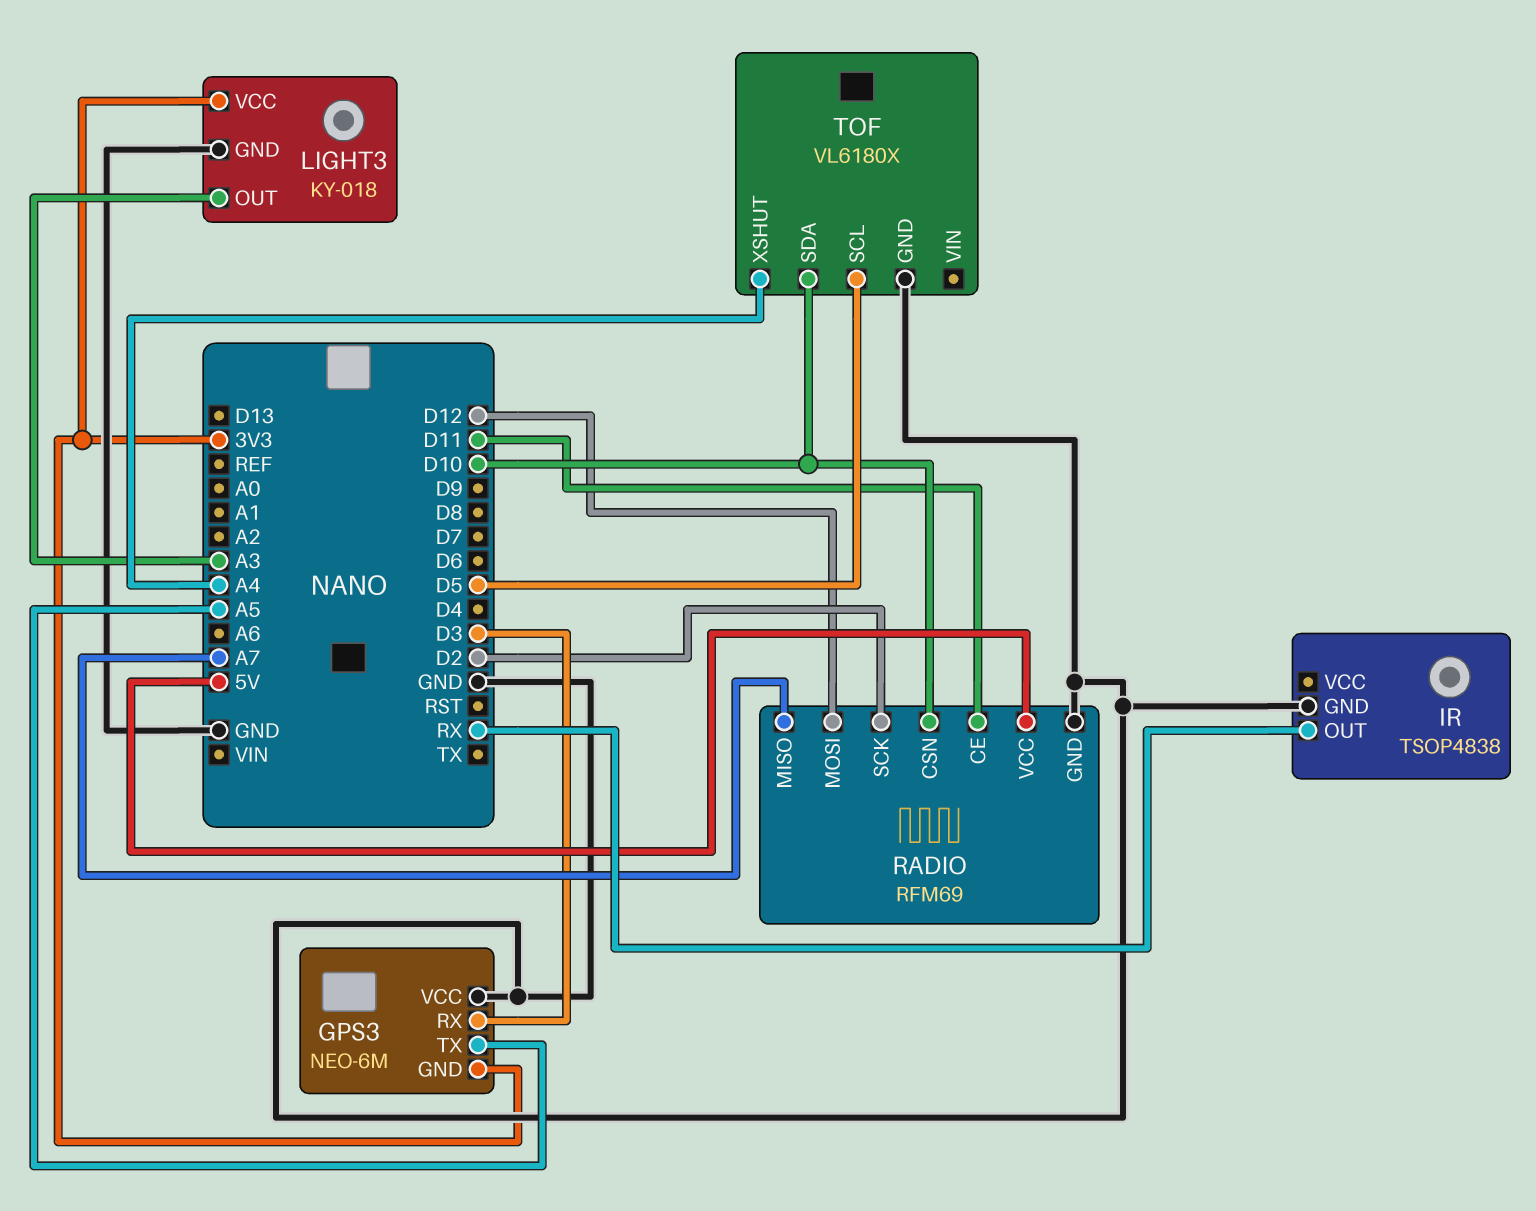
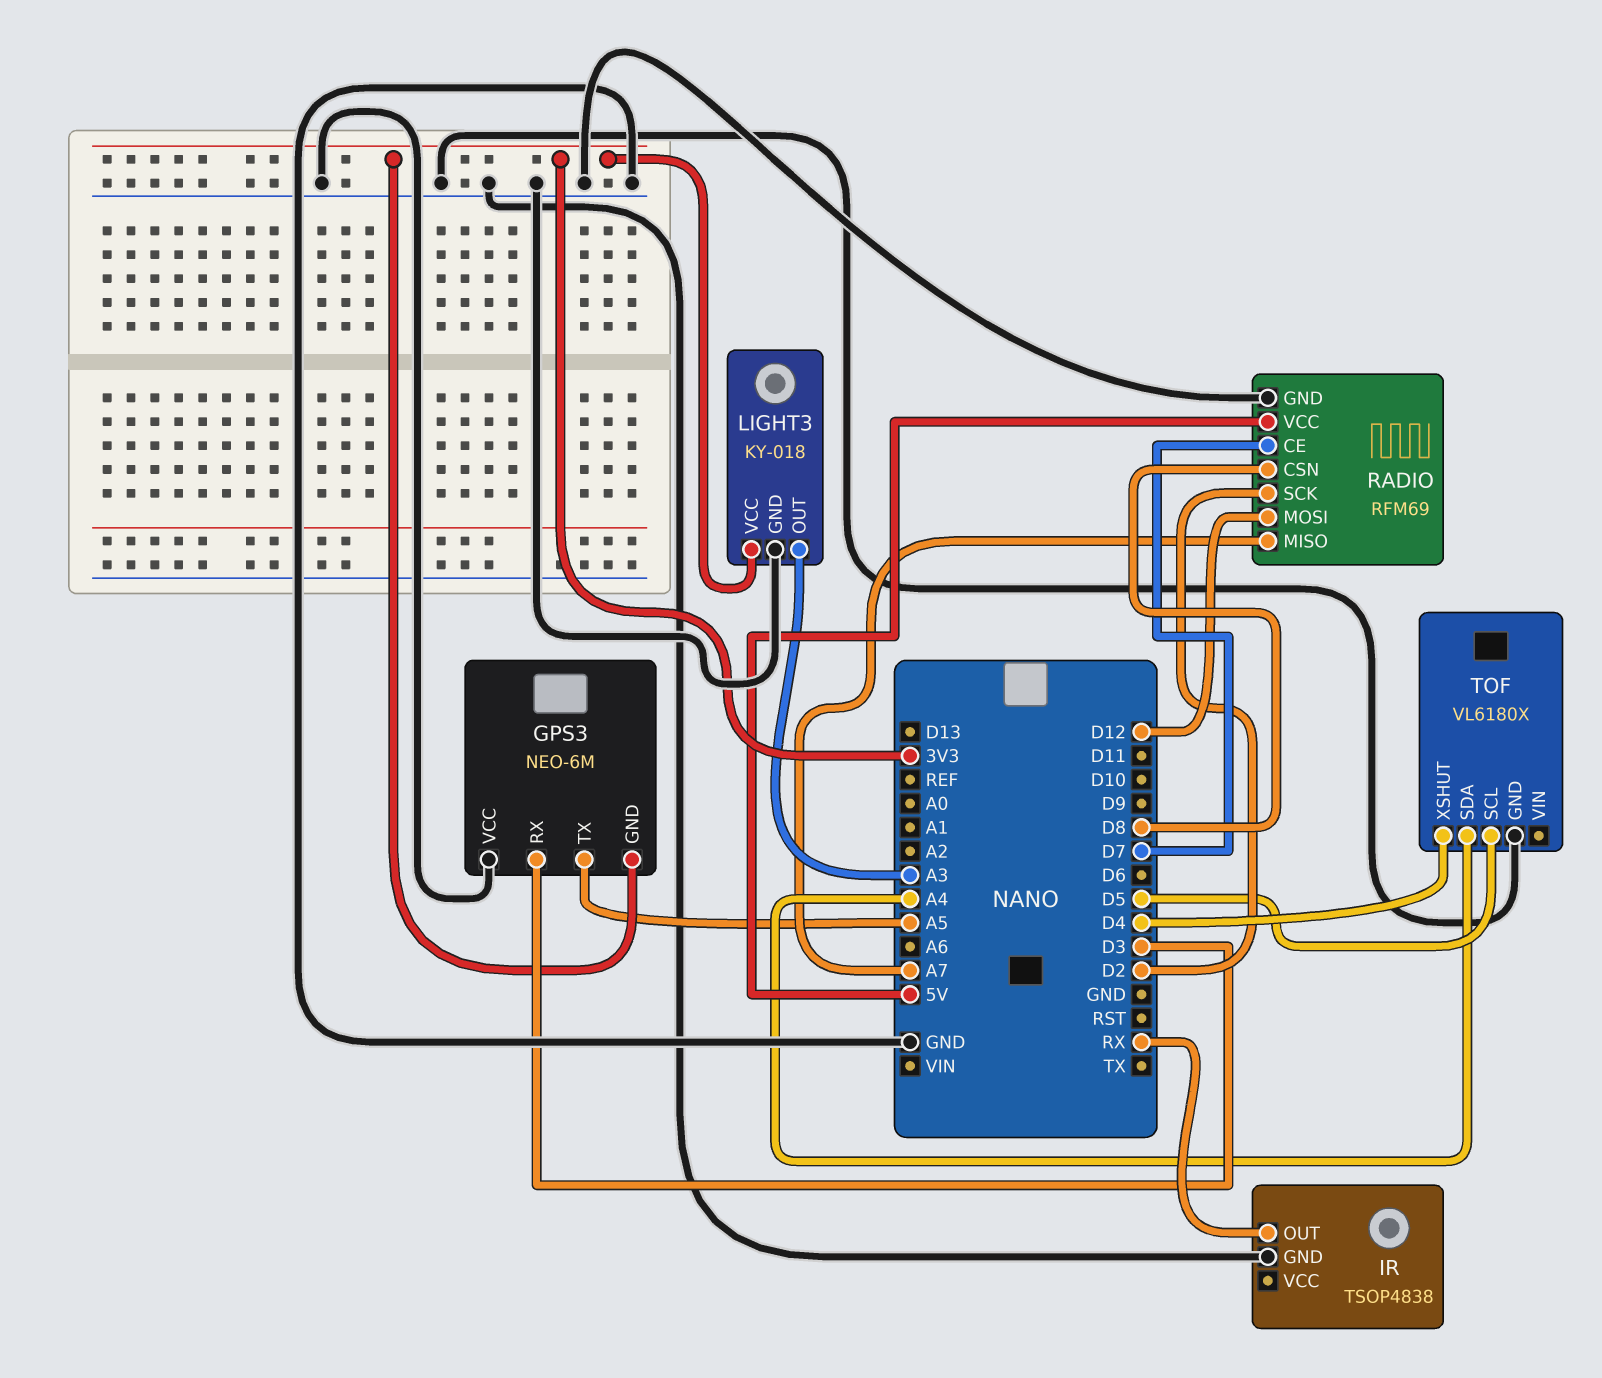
RADIO pin CE: D11 -> D7
RADIO pin CSN: D10 -> D8
TOF pin SDA: D10 -> A4
TOF pin XSHUT: A4 -> D4

